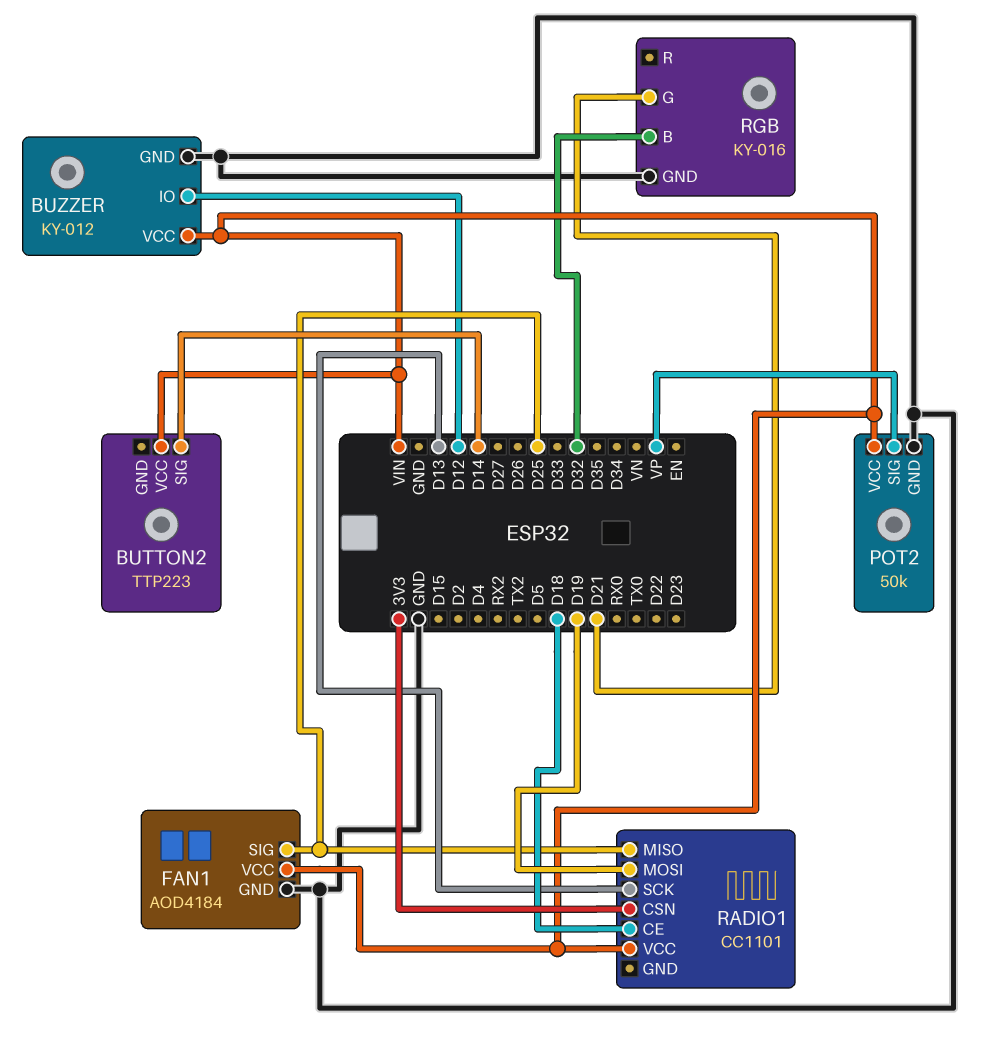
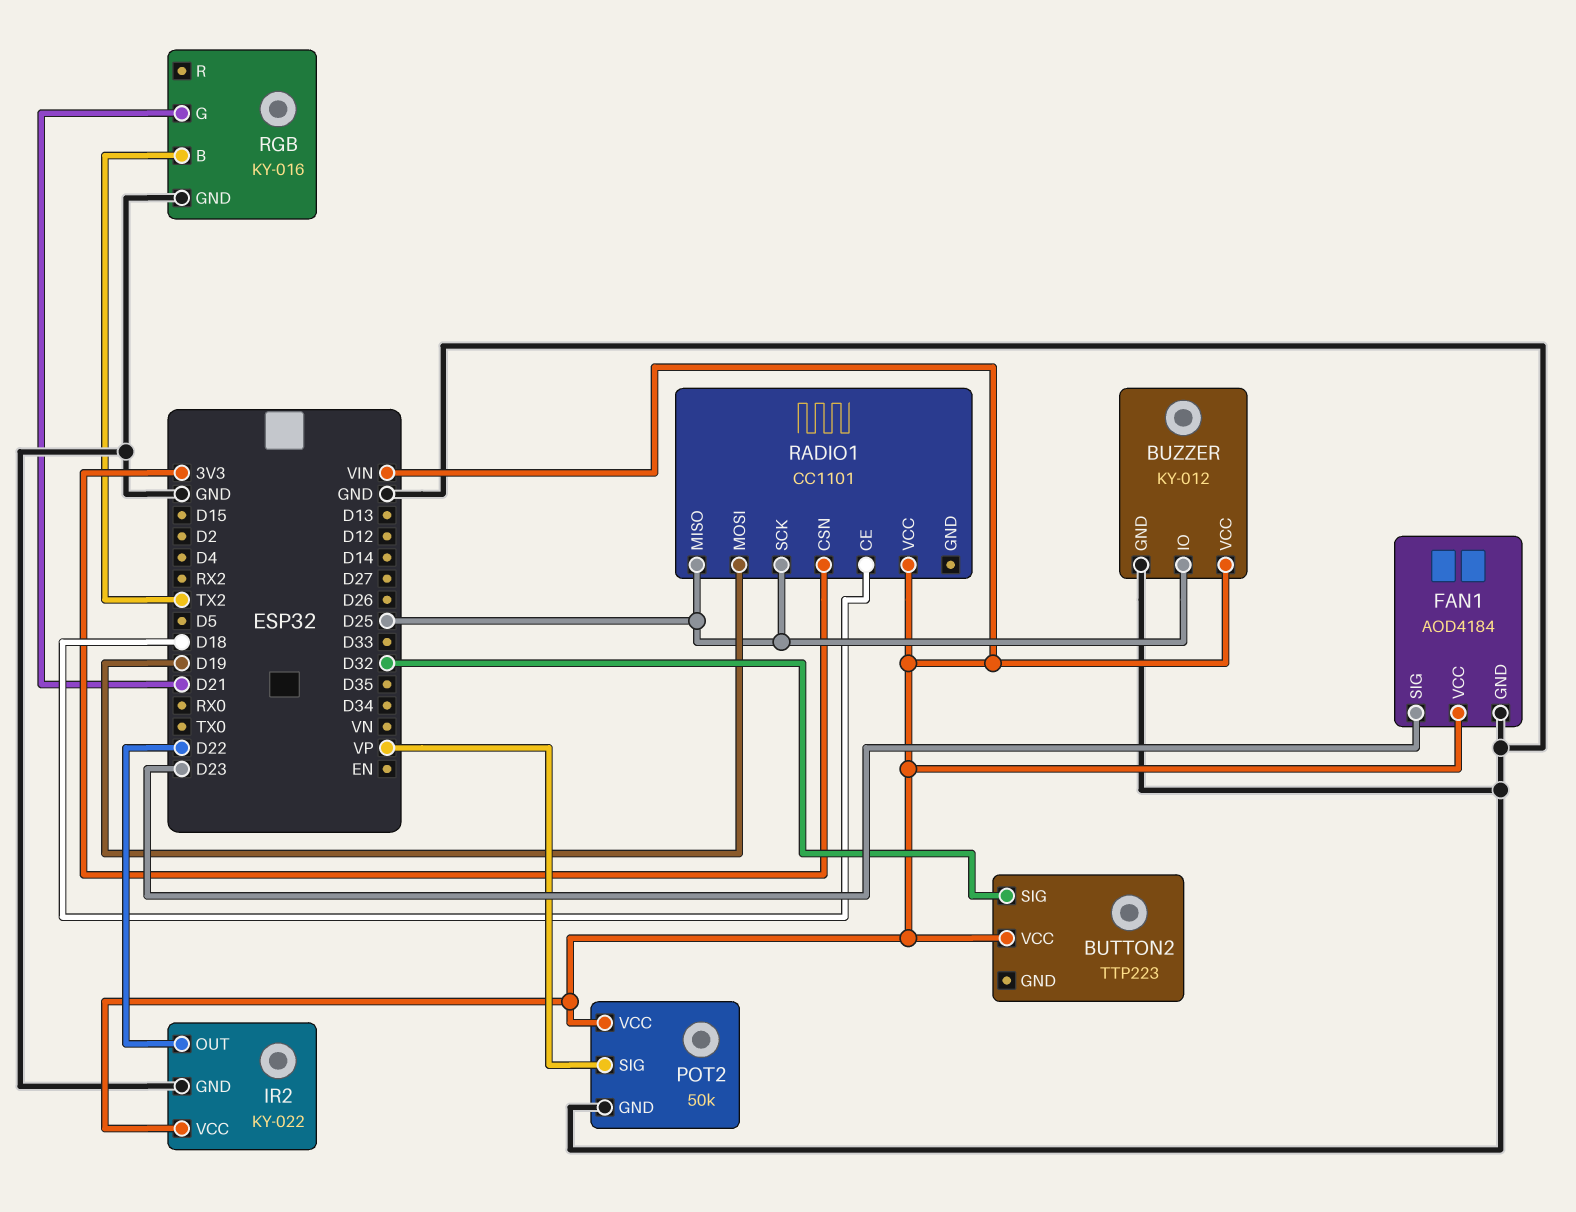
BUTTON2 pin SIG: D14 -> D32
BUZZER pin IO: D12 -> D25
FAN1 pin SIG: D25 -> D23
IR2: none -> KY-022
IR2 pin GND: none -> GND
IR2 pin OUT: none -> D22
IR2 pin VCC: none -> VIN
RADIO1 pin SCK: D13 -> D25
RGB pin B: D32 -> TX2

